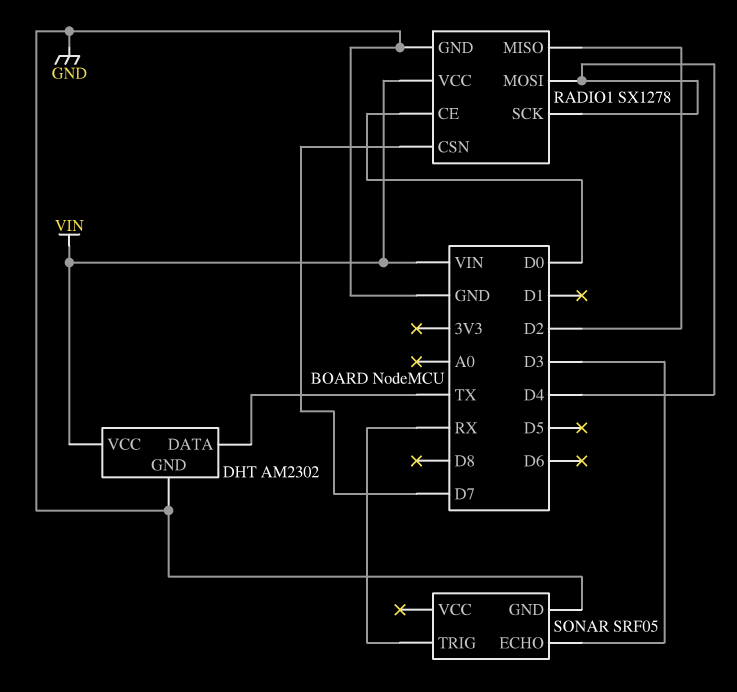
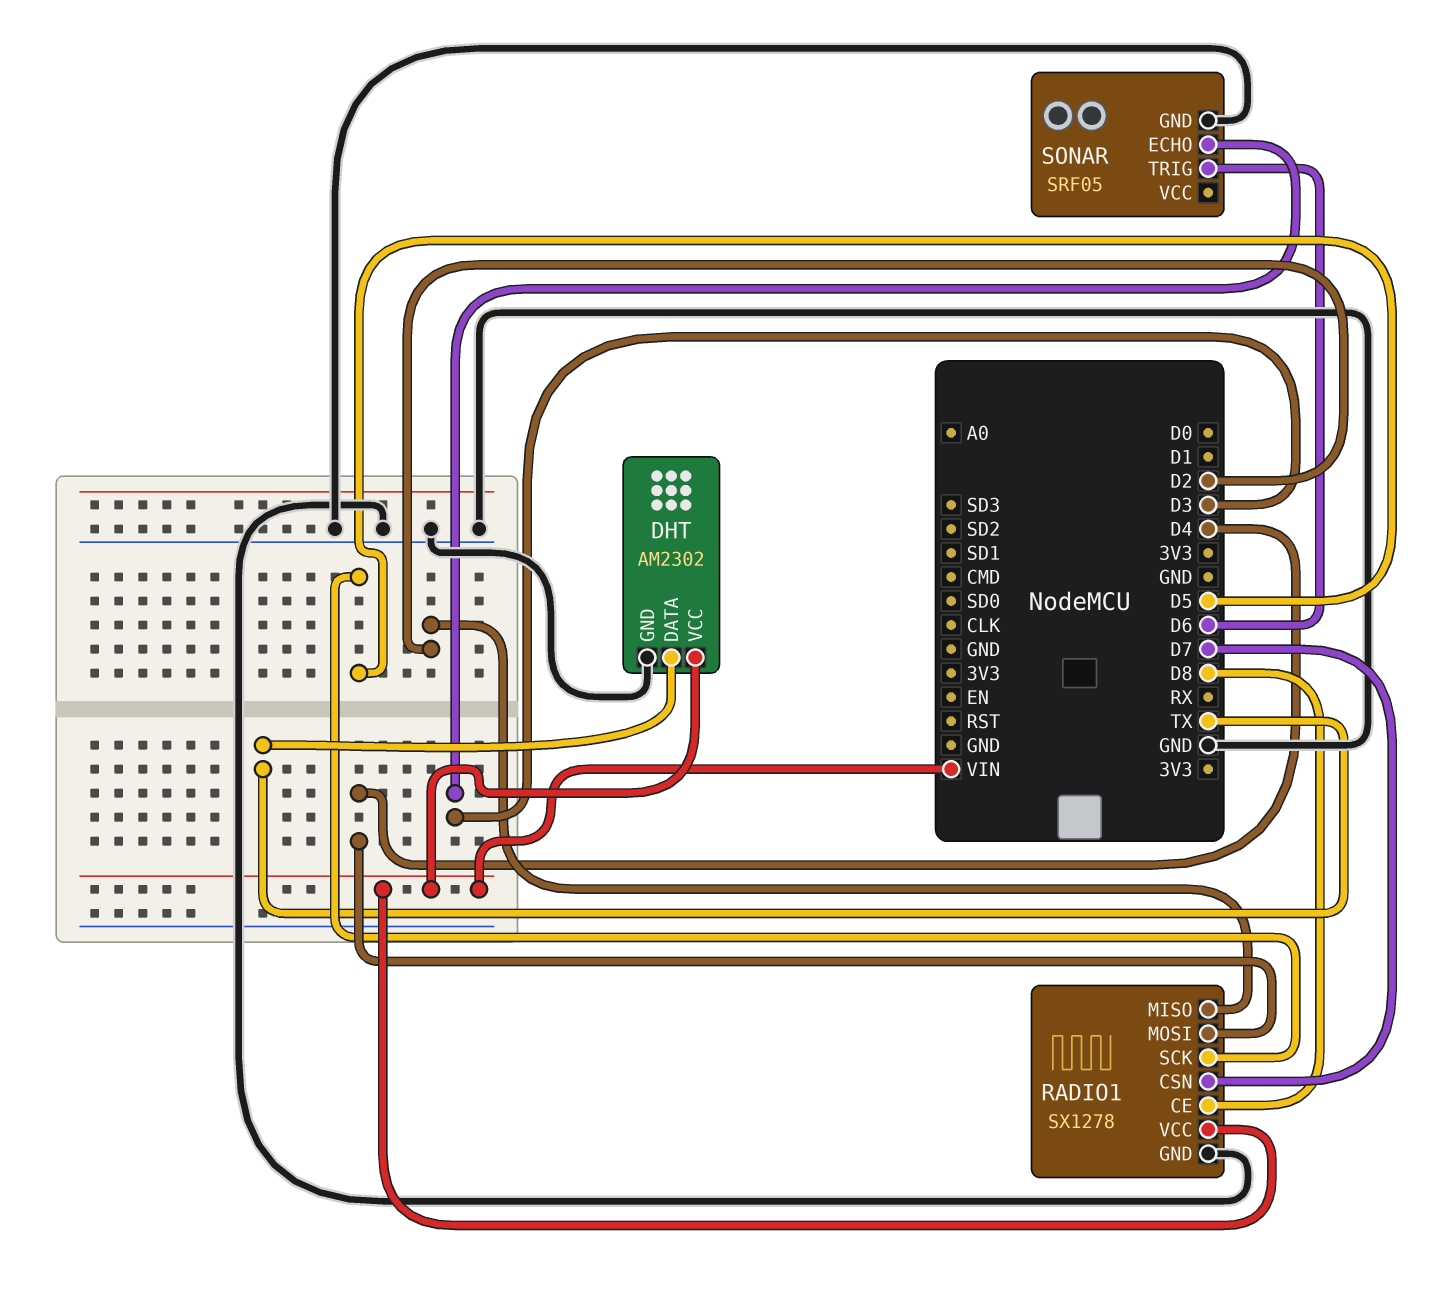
RADIO1 pin CE: D0 -> D8
RADIO1 pin SCK: D4 -> D5
SONAR pin TRIG: RX -> D6

